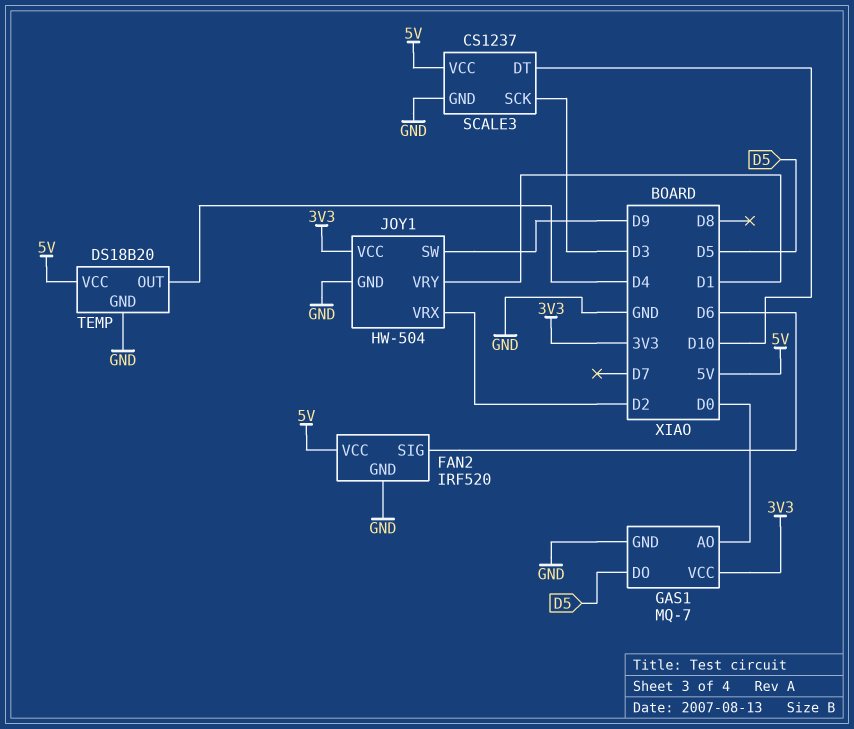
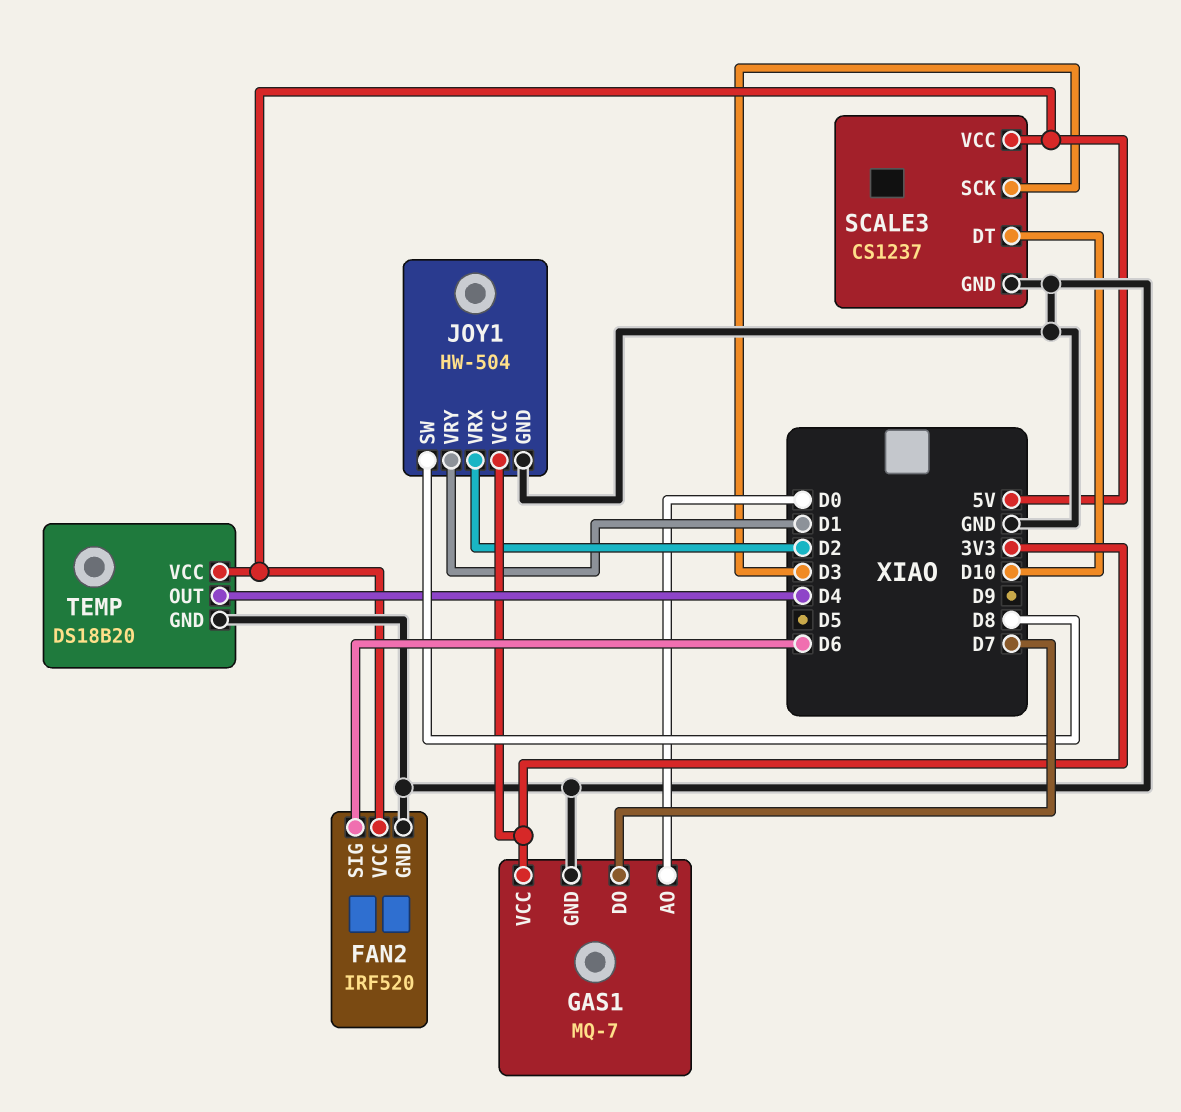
GAS1 pin DO: D5 -> D7
JOY1 pin SW: D9 -> D8

